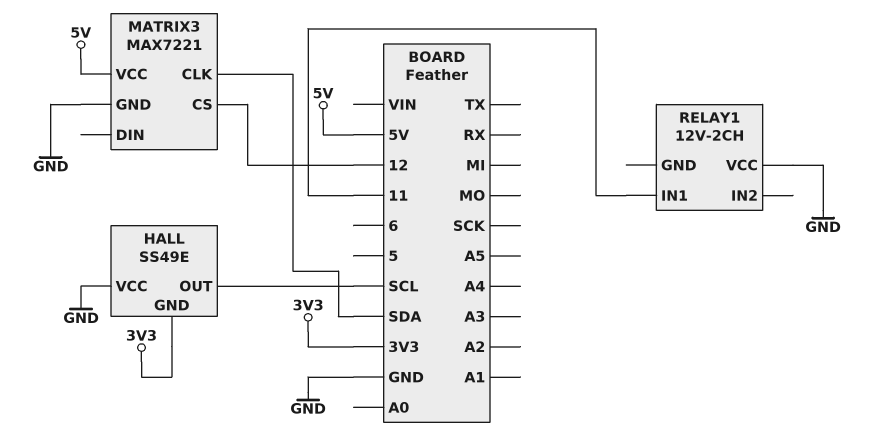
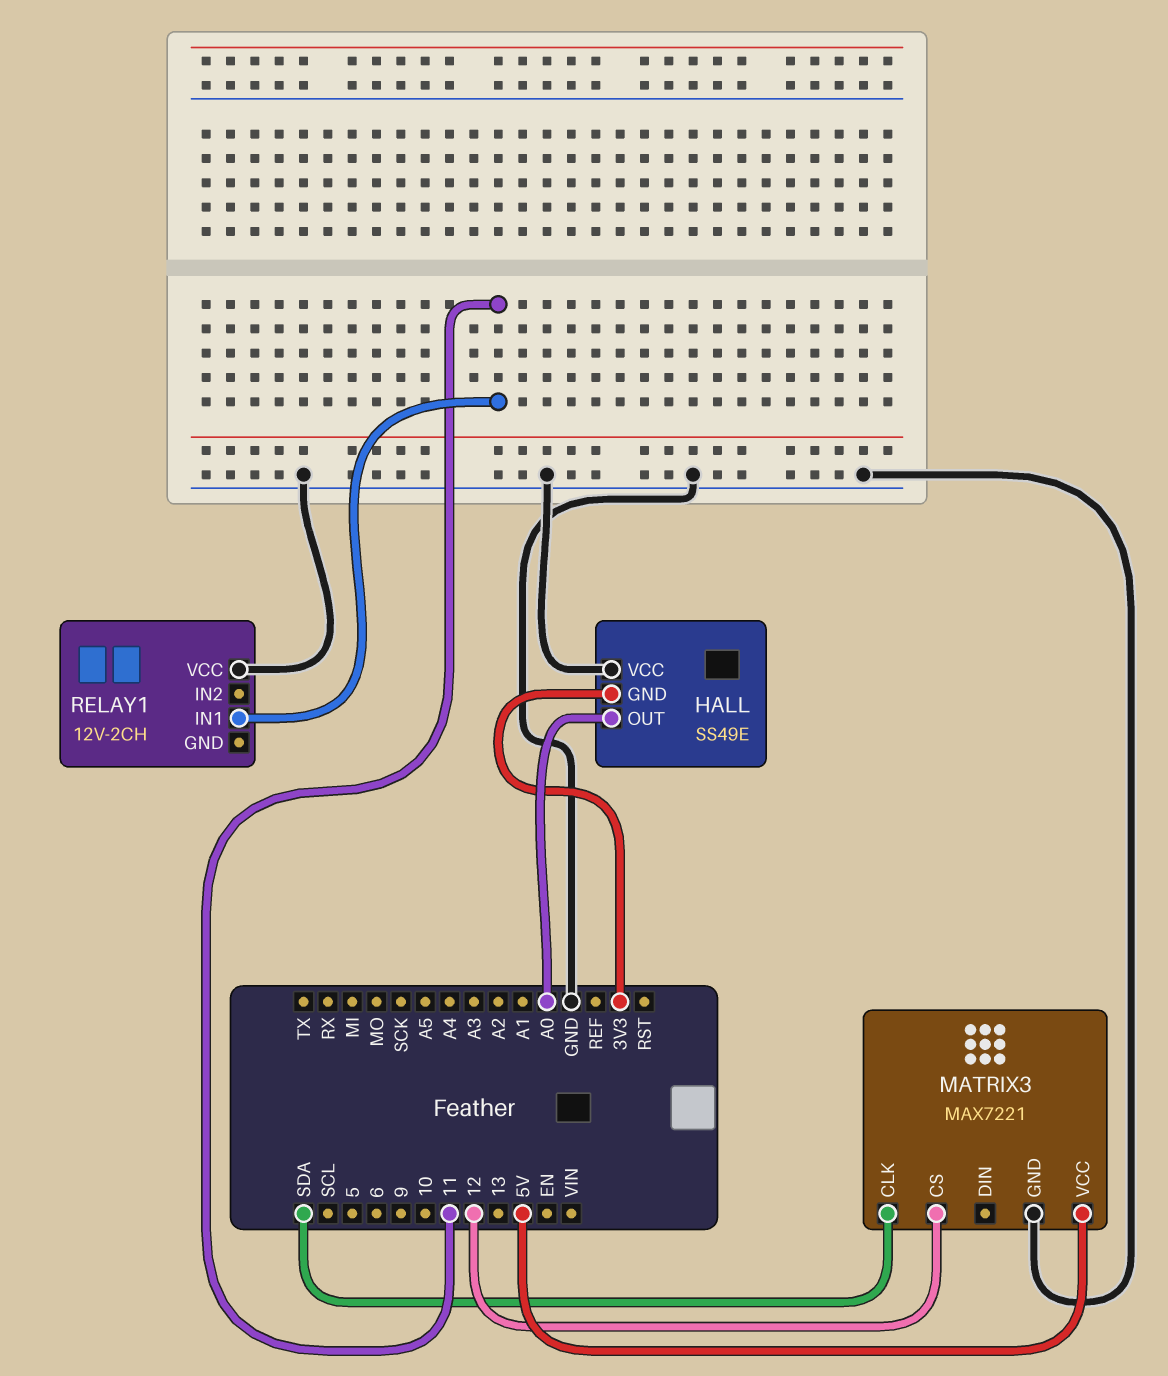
HALL pin OUT: SCL -> A0

